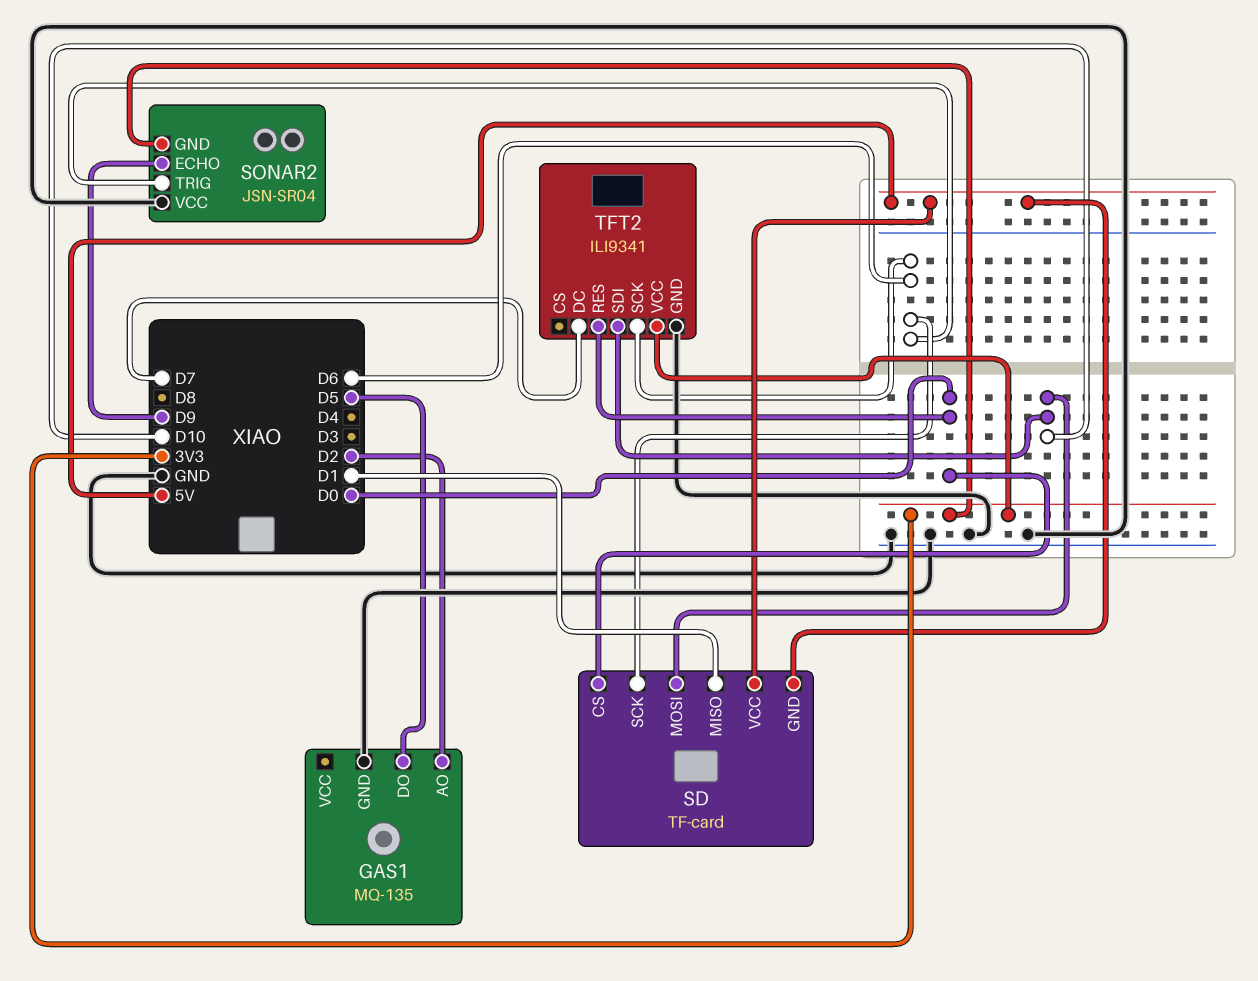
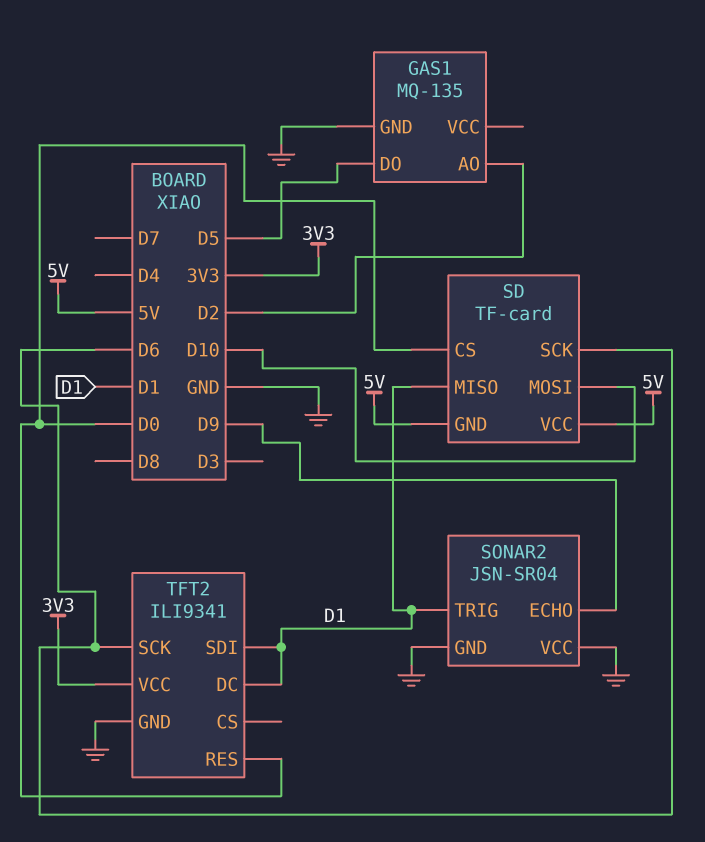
SONAR2 pin GND: 3V3 -> GND
SONAR2 pin TRIG: D6 -> D1
TFT2 pin DC: D7 -> D1
TFT2 pin SDI: D10 -> D1

